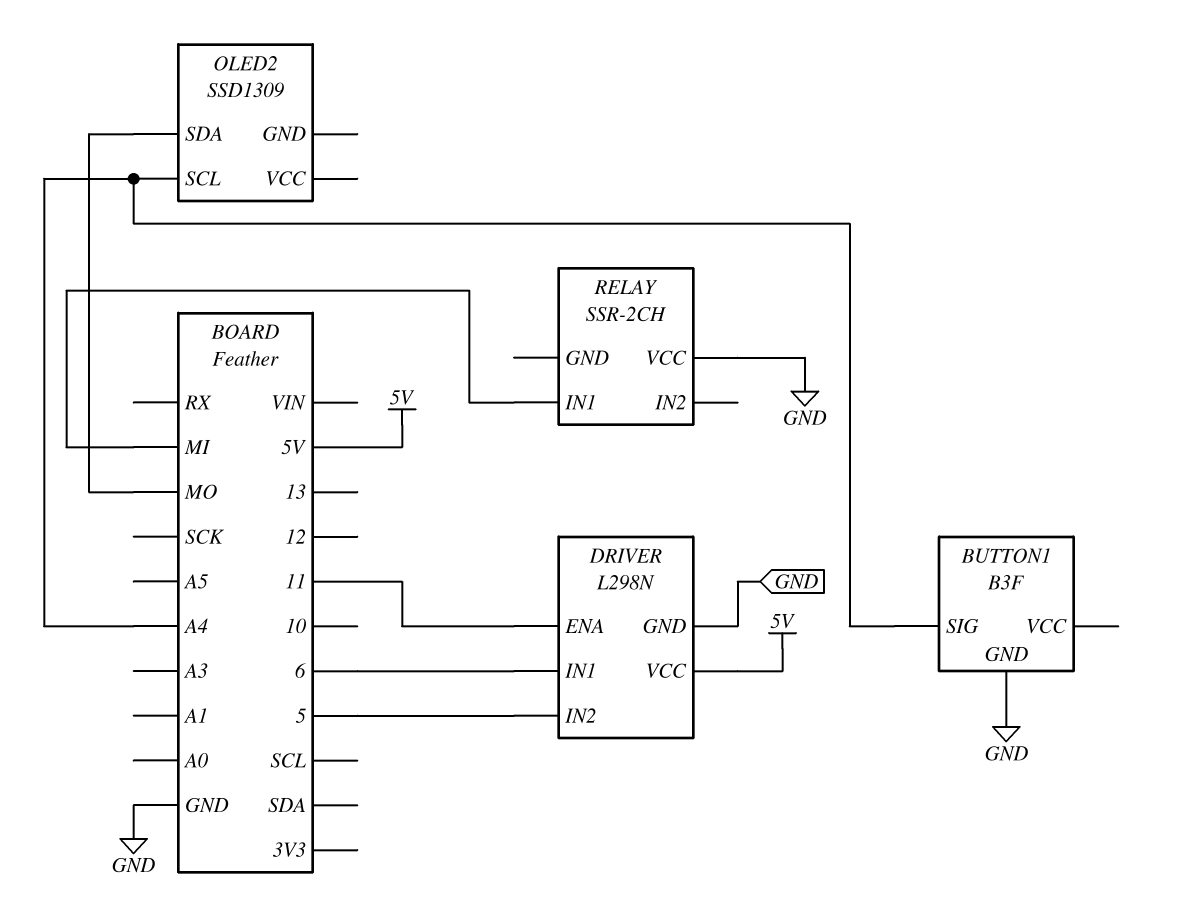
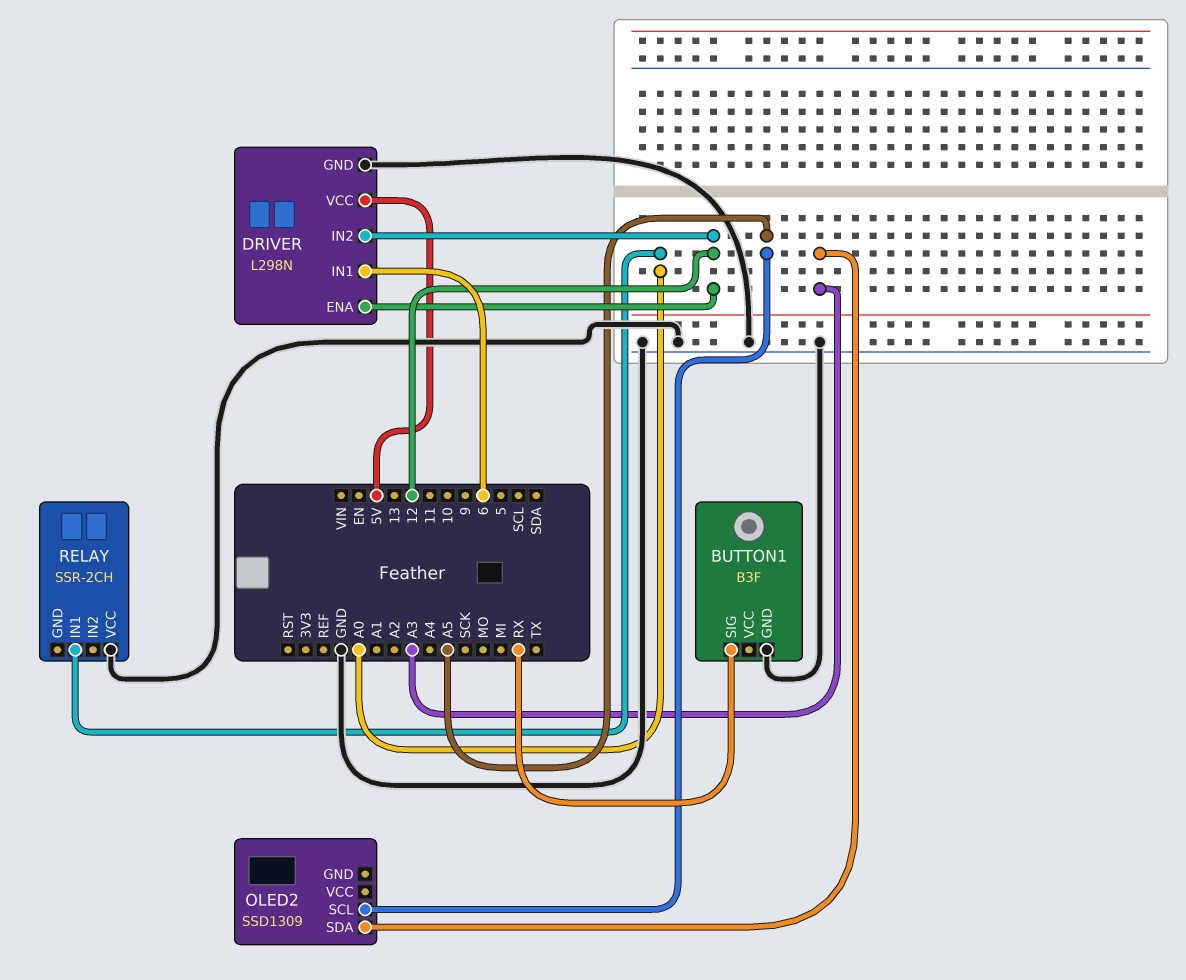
BUTTON1 pin SIG: A4 -> RX
DRIVER pin ENA: 11 -> 12
DRIVER pin IN2: 5 -> 12
OLED2 pin SCL: A4 -> A5
OLED2 pin SDA: MO -> A3
RELAY pin IN1: MI -> A0

